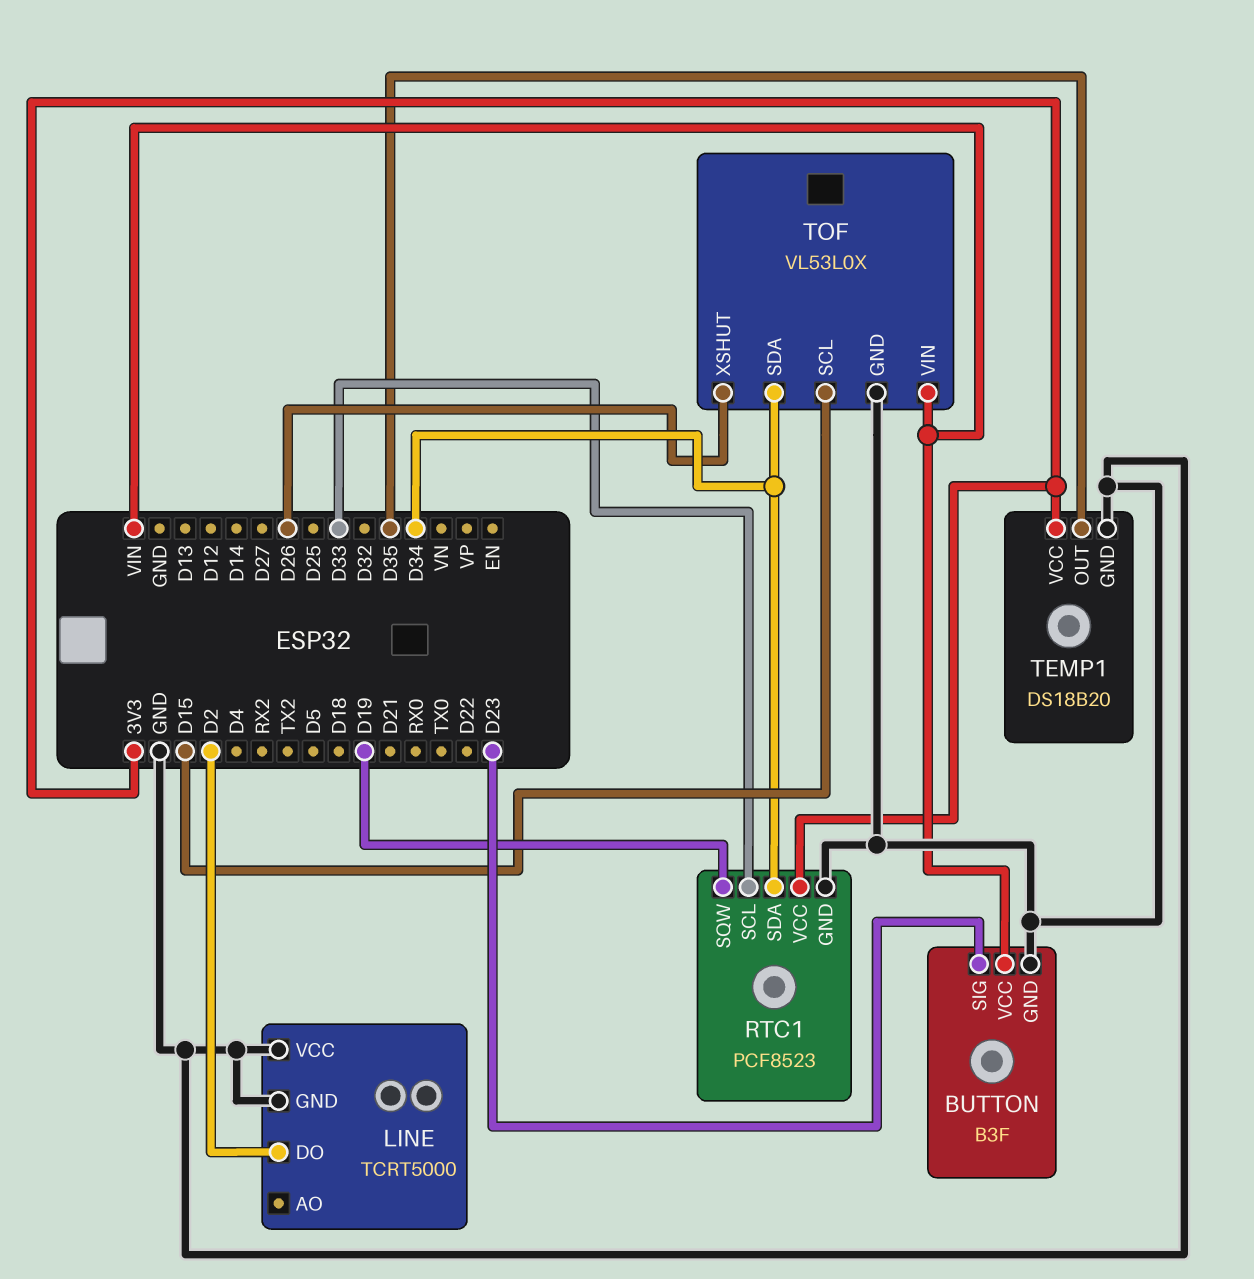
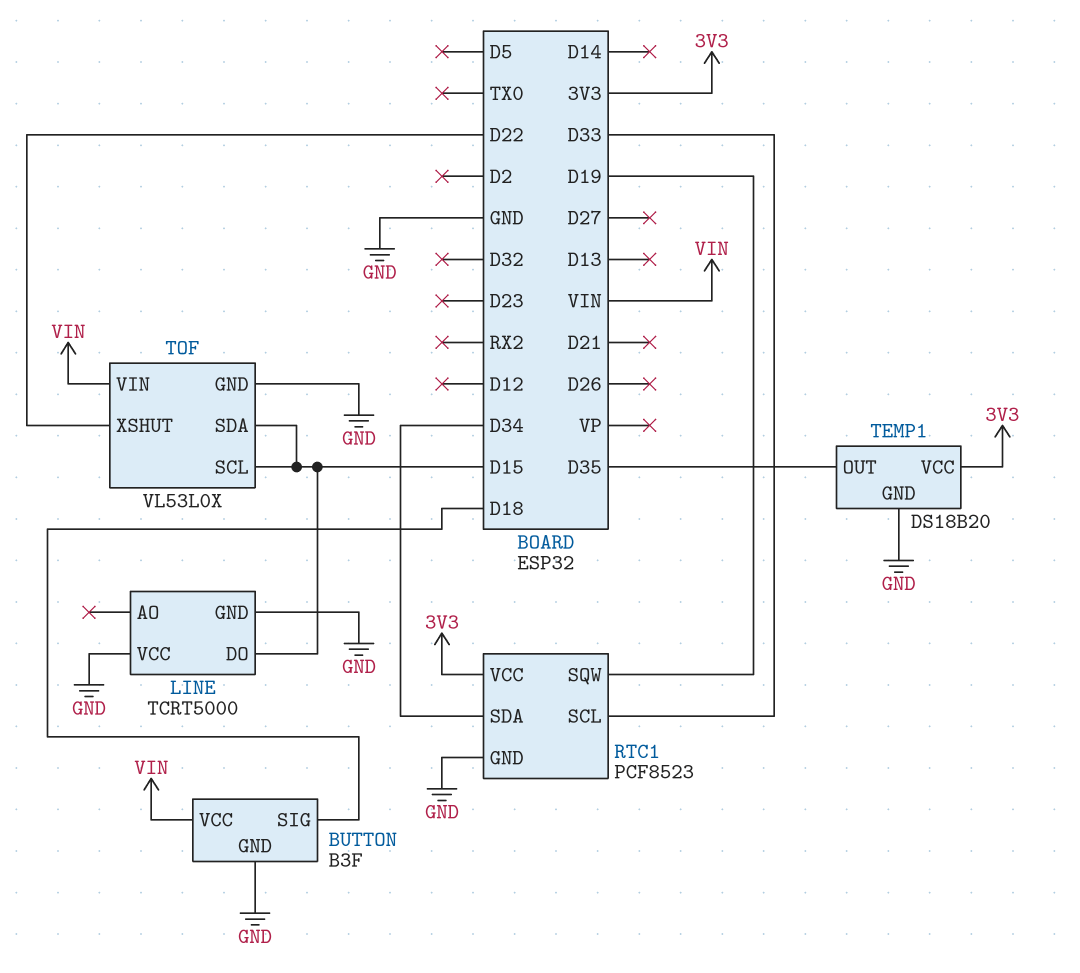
BUTTON pin SIG: D23 -> D18
LINE pin DO: D2 -> D15
TOF pin SDA: D34 -> D15
TOF pin XSHUT: D26 -> D22

